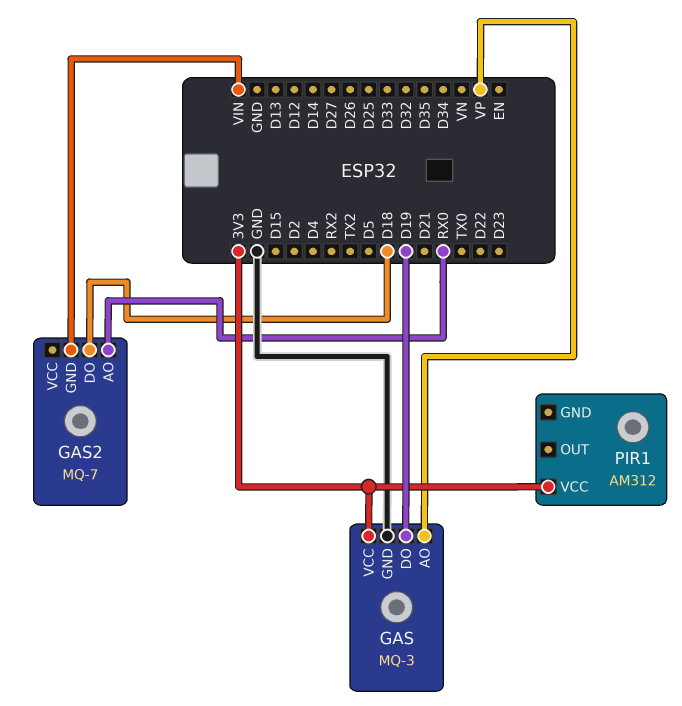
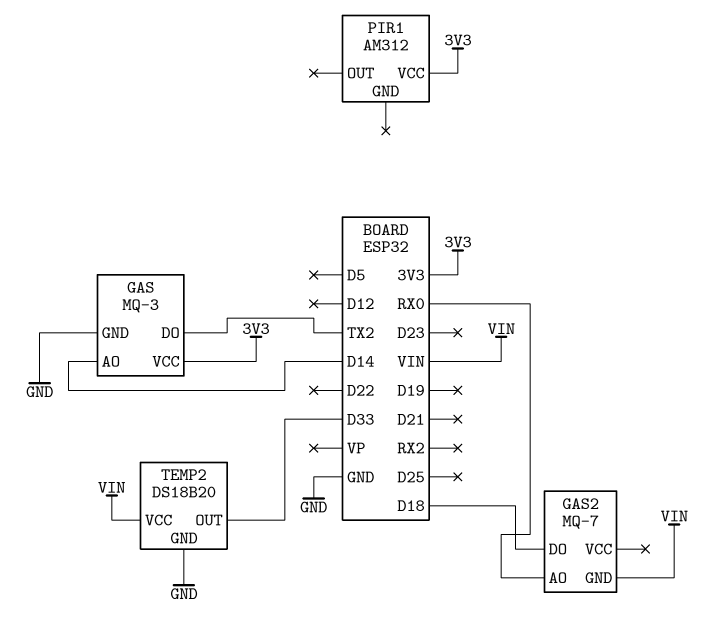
GAS pin AO: VP -> D14
GAS pin DO: D19 -> TX2
TEMP2: none -> DS18B20
TEMP2 pin GND: none -> GND
TEMP2 pin OUT: none -> D33
TEMP2 pin VCC: none -> VIN

